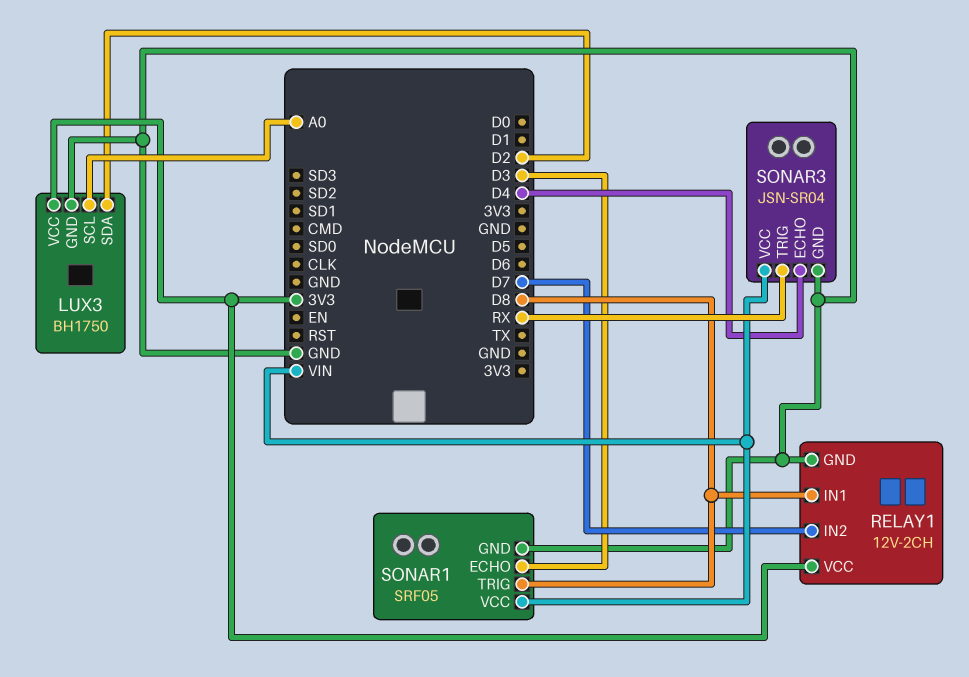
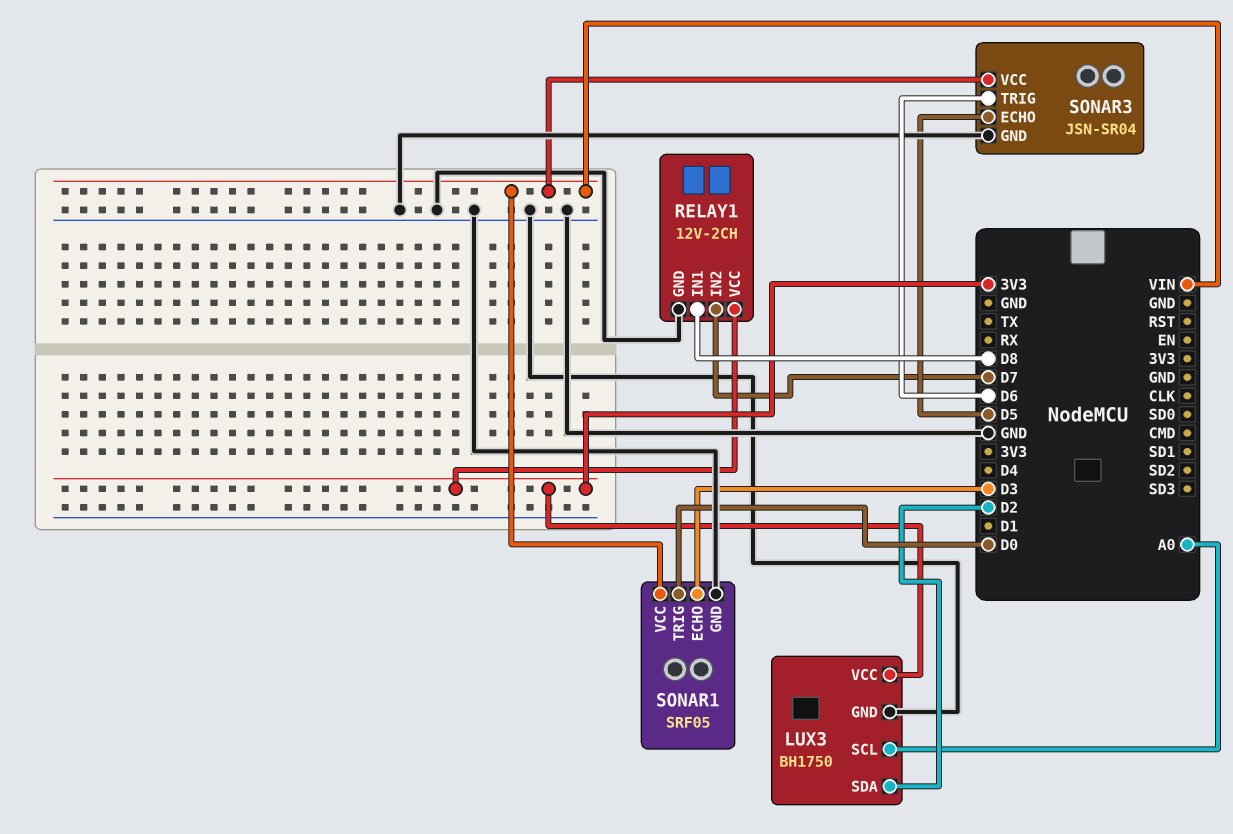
SONAR1 pin TRIG: D8 -> D0
SONAR3 pin ECHO: D4 -> D5
SONAR3 pin TRIG: RX -> D6

